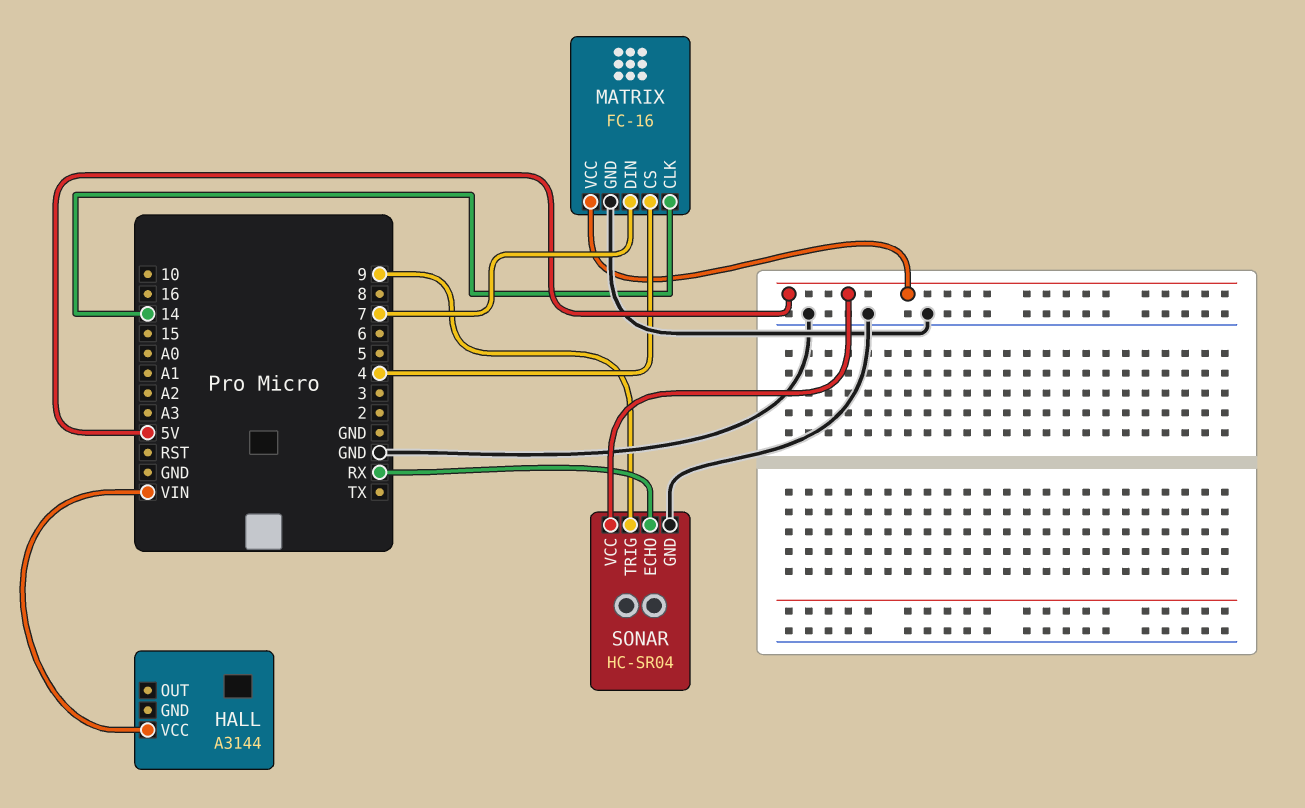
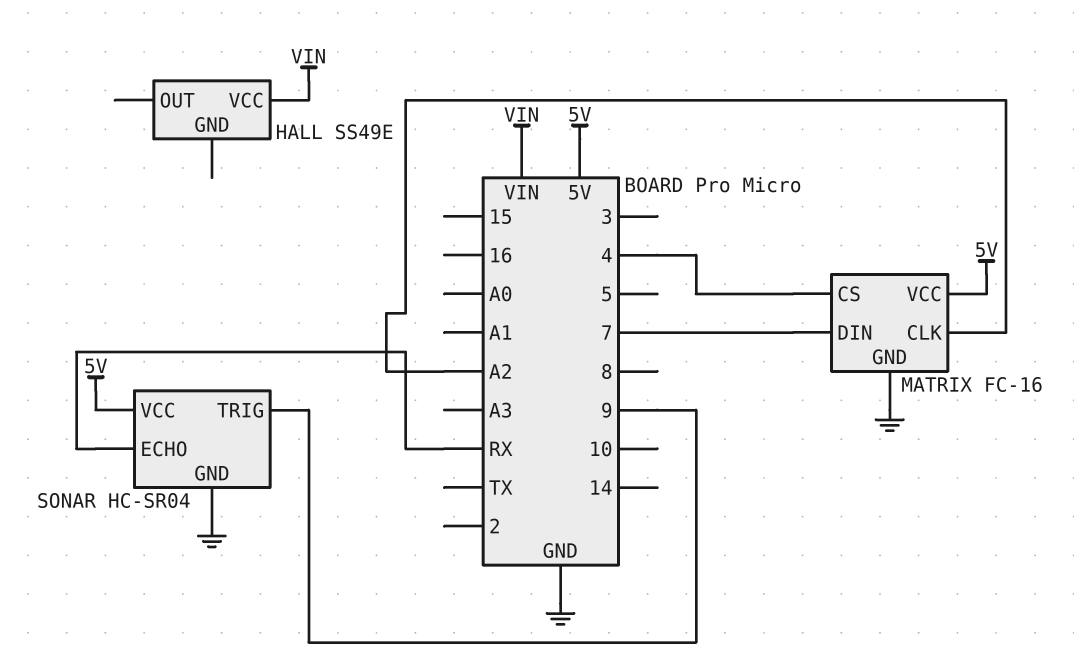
HALL: A3144 -> SS49E
MATRIX pin CLK: 14 -> A2

